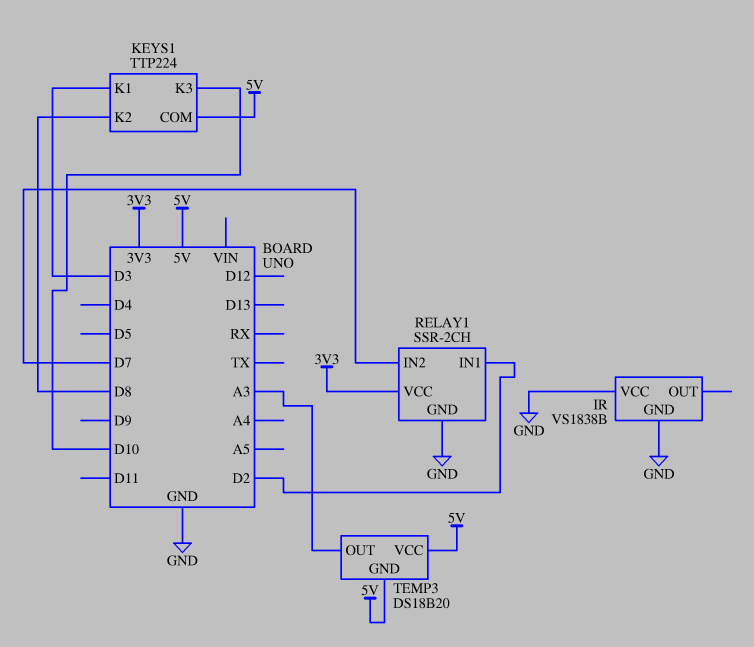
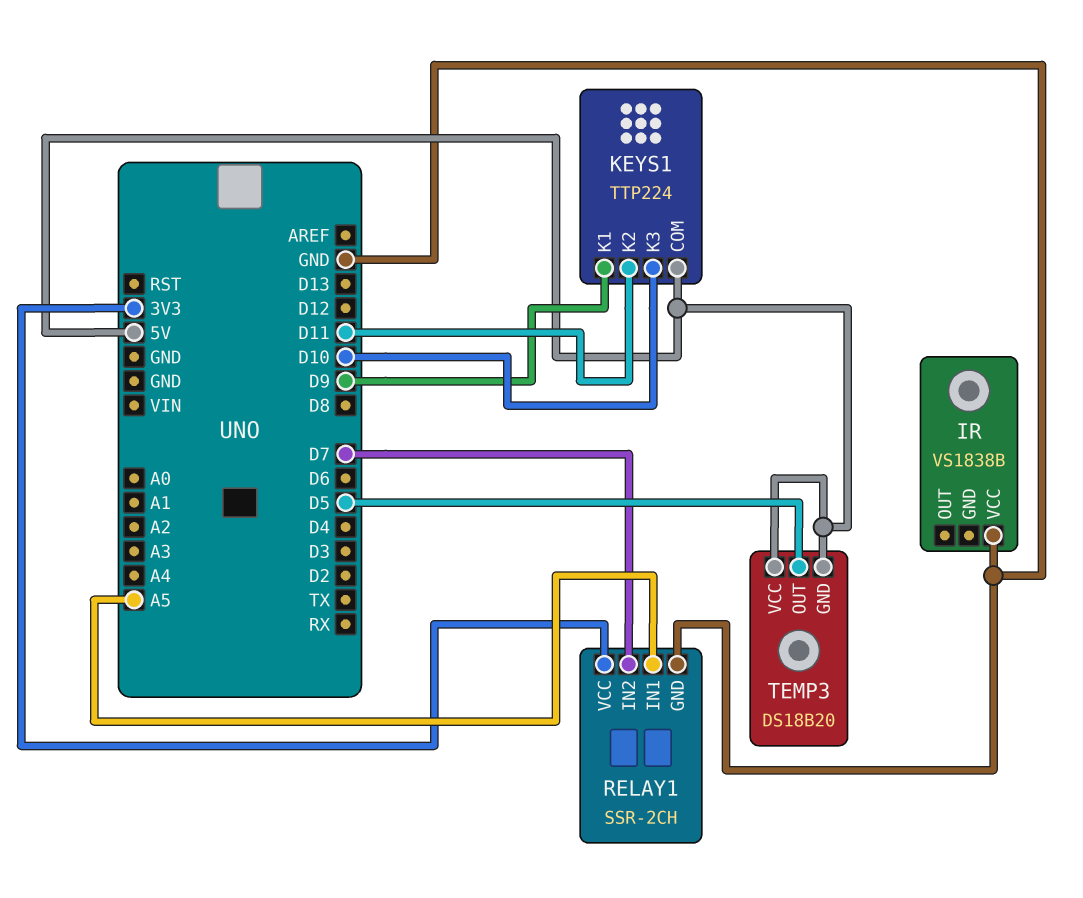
IR pin GND: GND -> none
KEYS1 pin K1: D3 -> D9
KEYS1 pin K2: D8 -> D11
RELAY1 pin IN1: D2 -> A5
TEMP3 pin OUT: A3 -> D5

